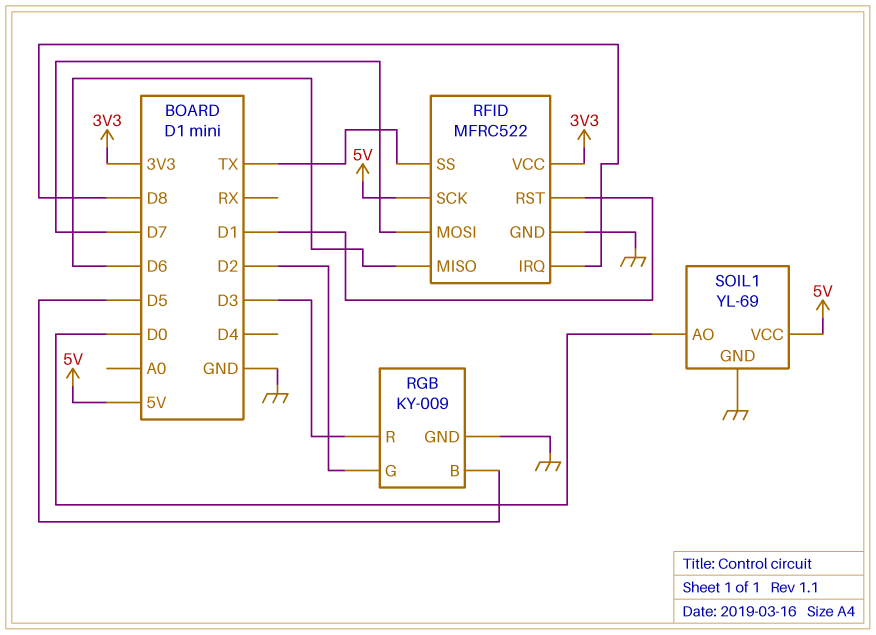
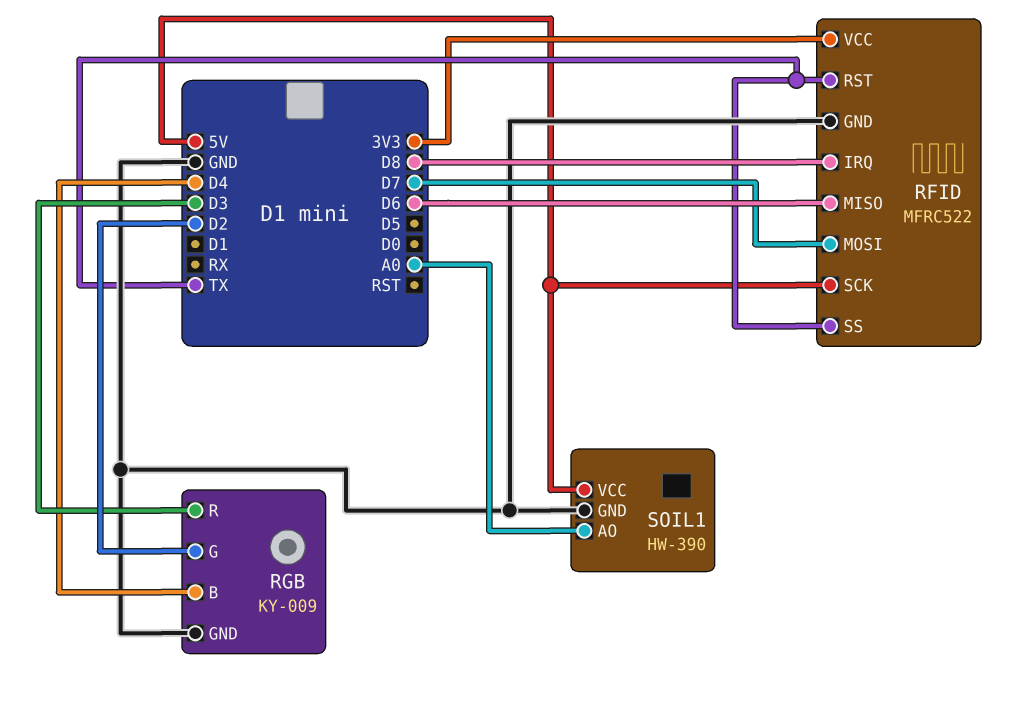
RFID pin RST: D1 -> TX
RGB pin B: D5 -> D4
SOIL1: YL-69 -> HW-390
SOIL1 pin AO: D0 -> A0

